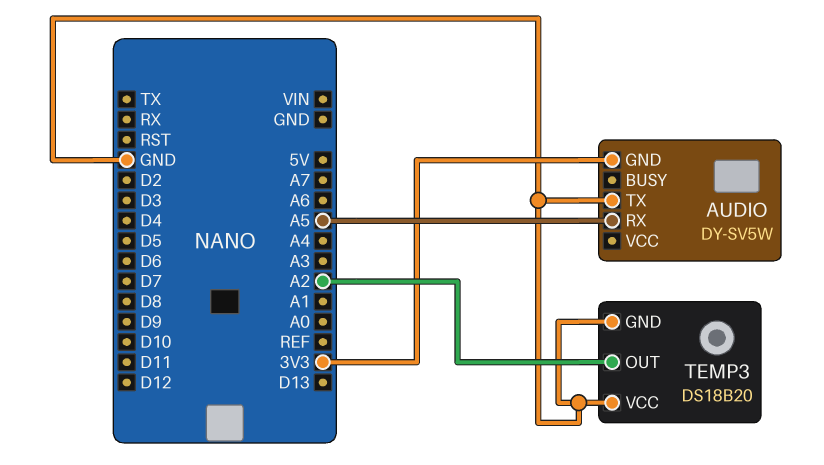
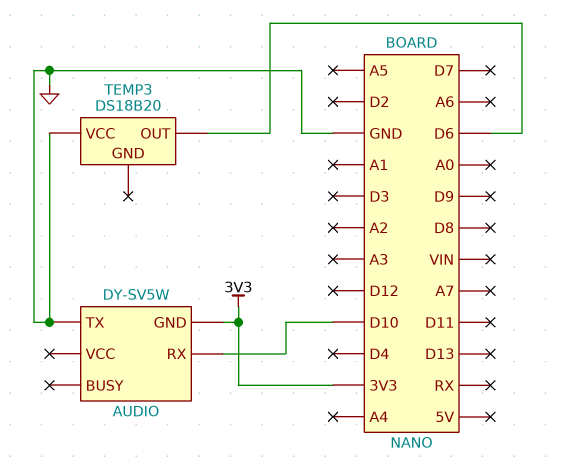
AUDIO pin RX: A5 -> D10
TEMP3 pin GND: GND -> none
TEMP3 pin OUT: A2 -> D6

